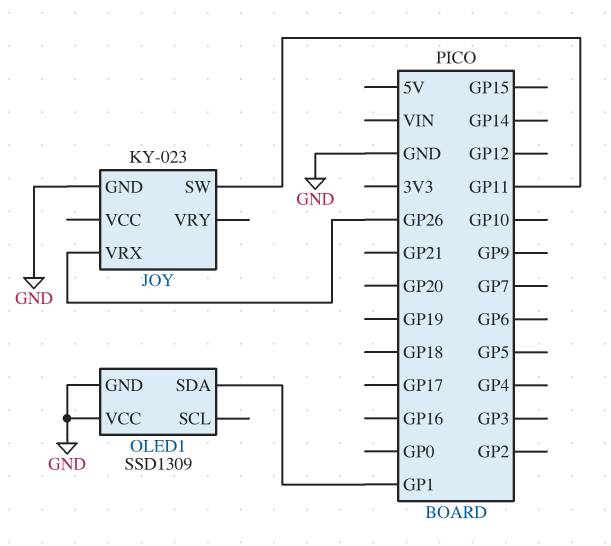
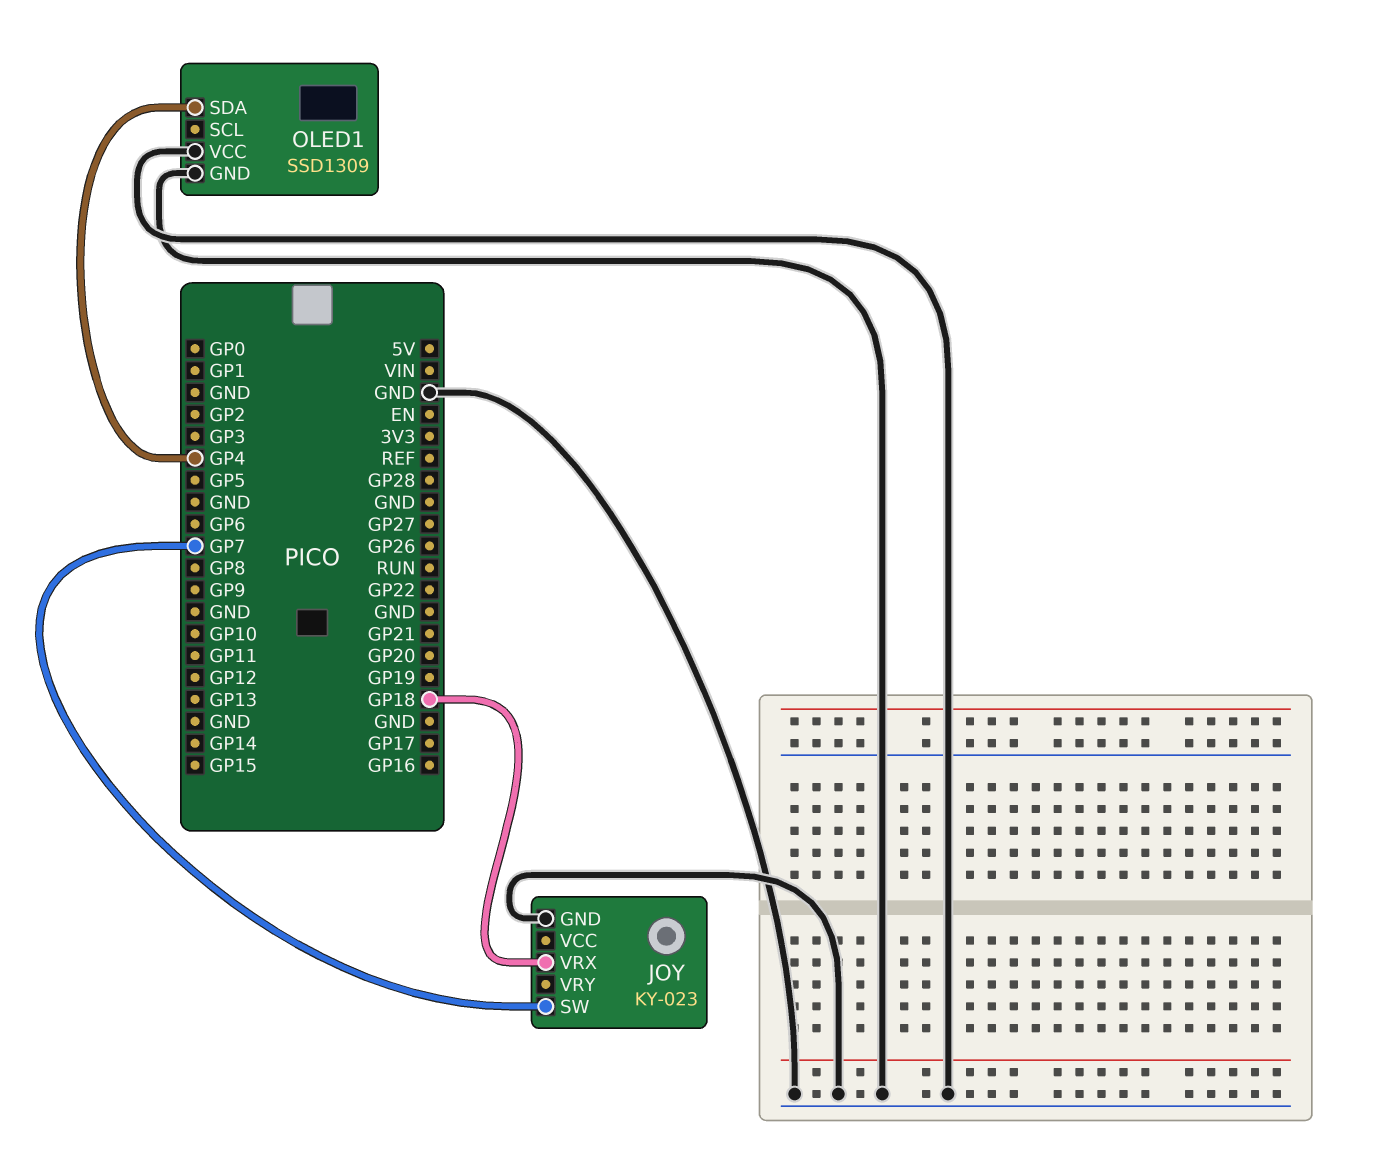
JOY pin SW: GP11 -> GP7
JOY pin VRX: GP26 -> GP18
OLED1 pin SDA: GP1 -> GP4

